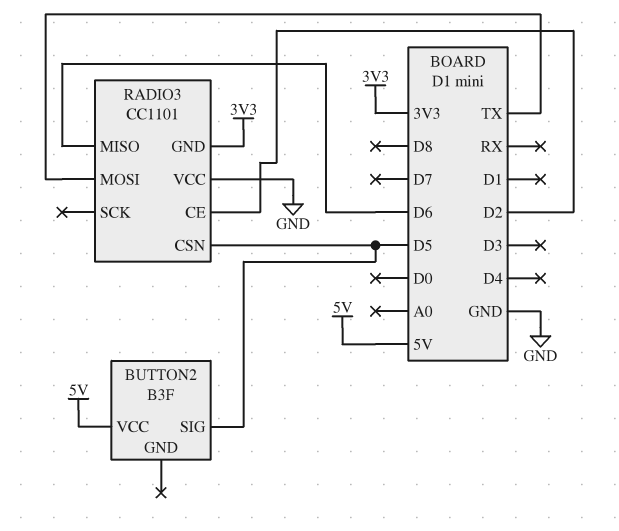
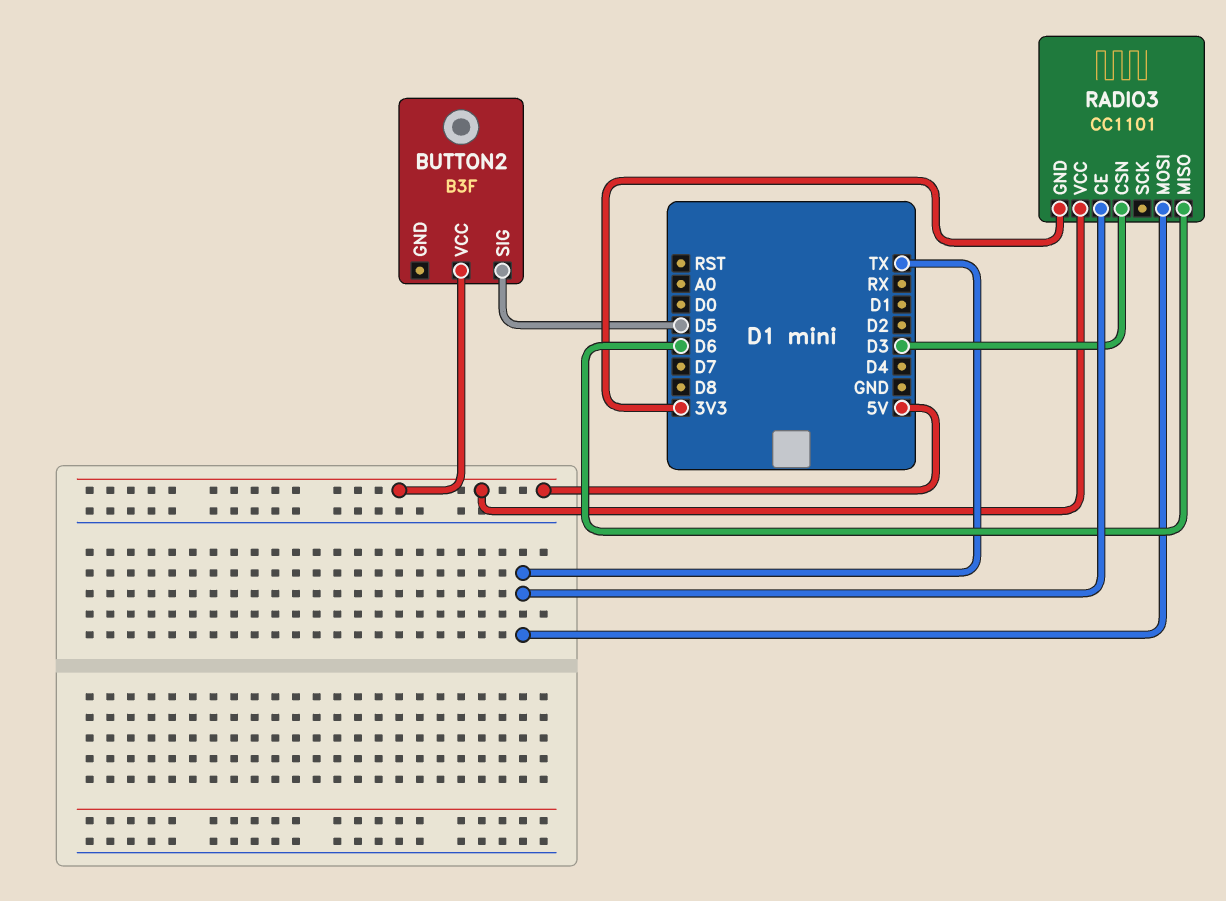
RADIO3 pin CE: D2 -> TX
RADIO3 pin CSN: D5 -> D3
RADIO3 pin VCC: GND -> 5V

